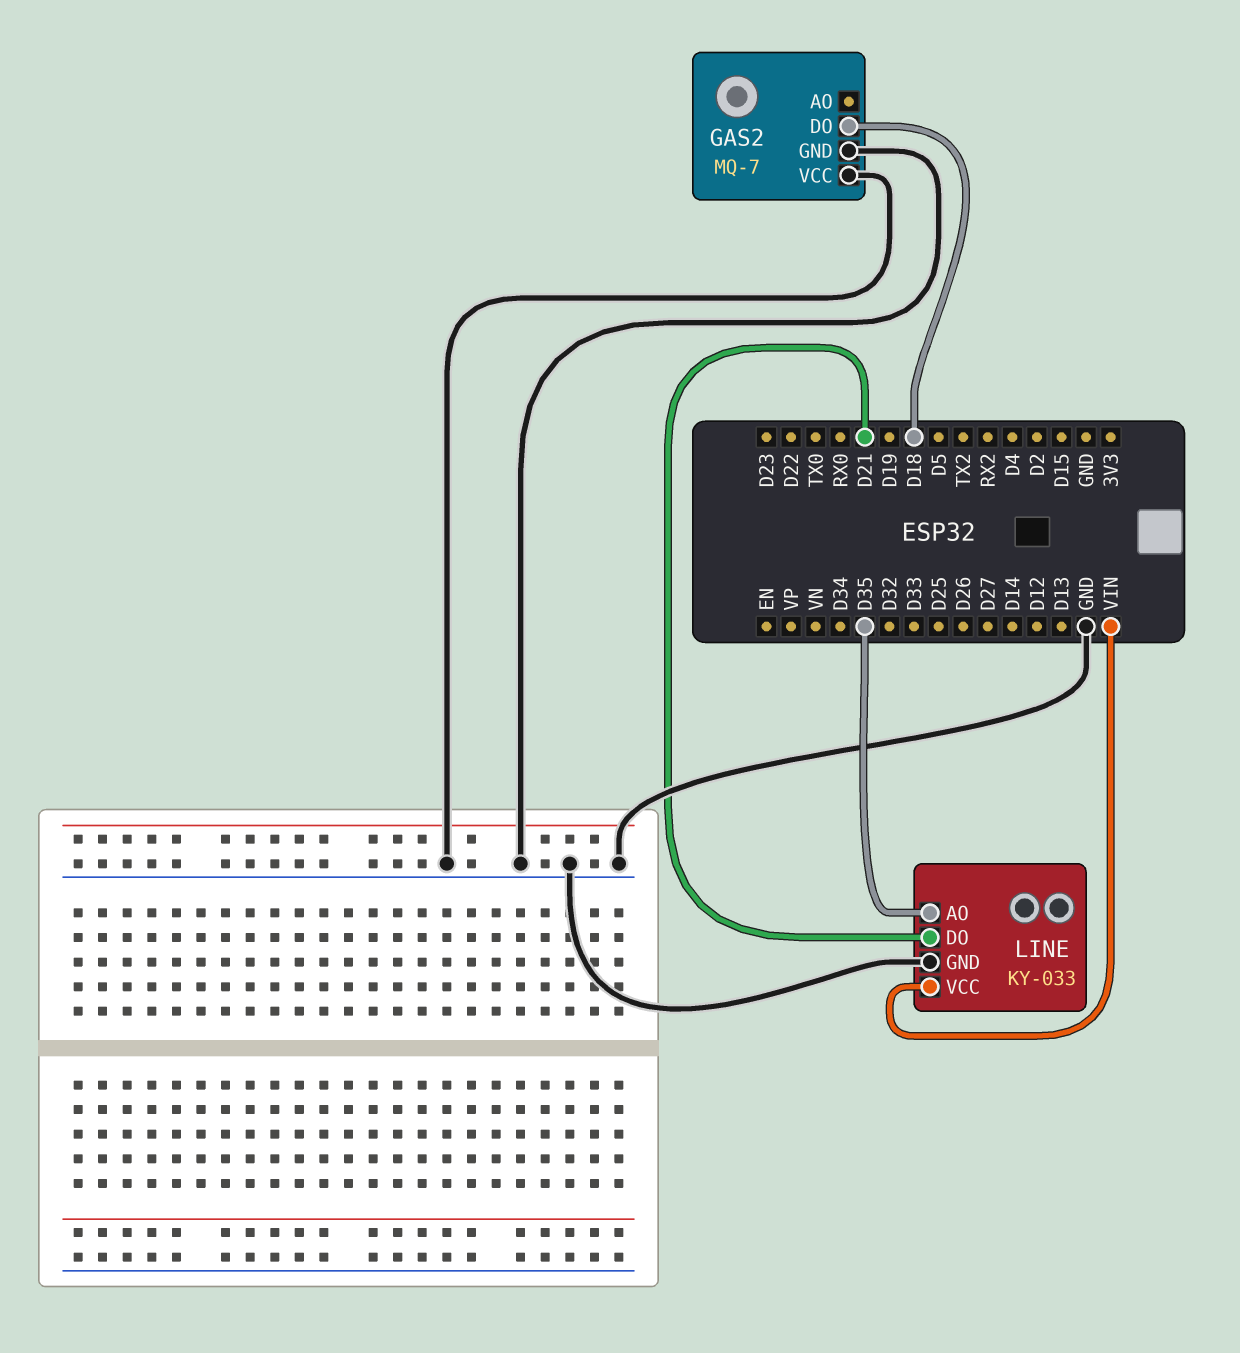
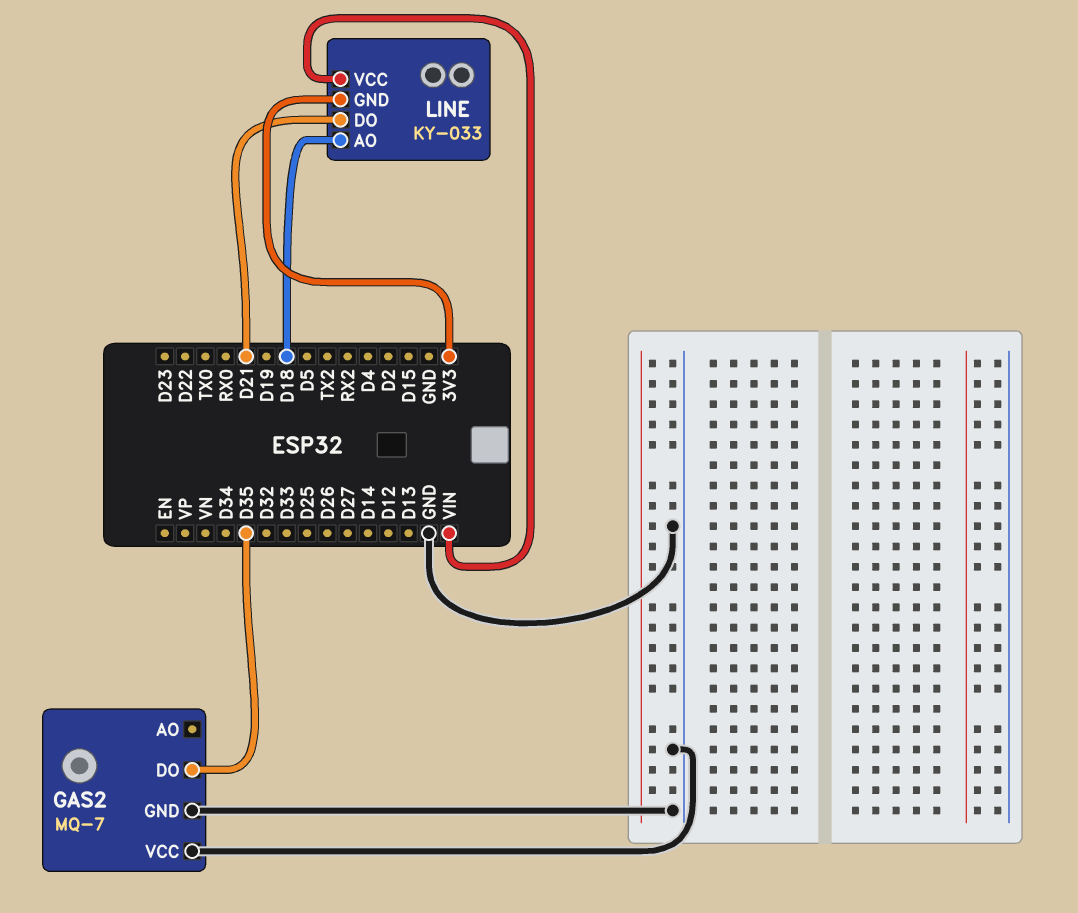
GAS2 pin DO: D18 -> D35
LINE pin AO: D35 -> D18
LINE pin GND: GND -> 3V3

